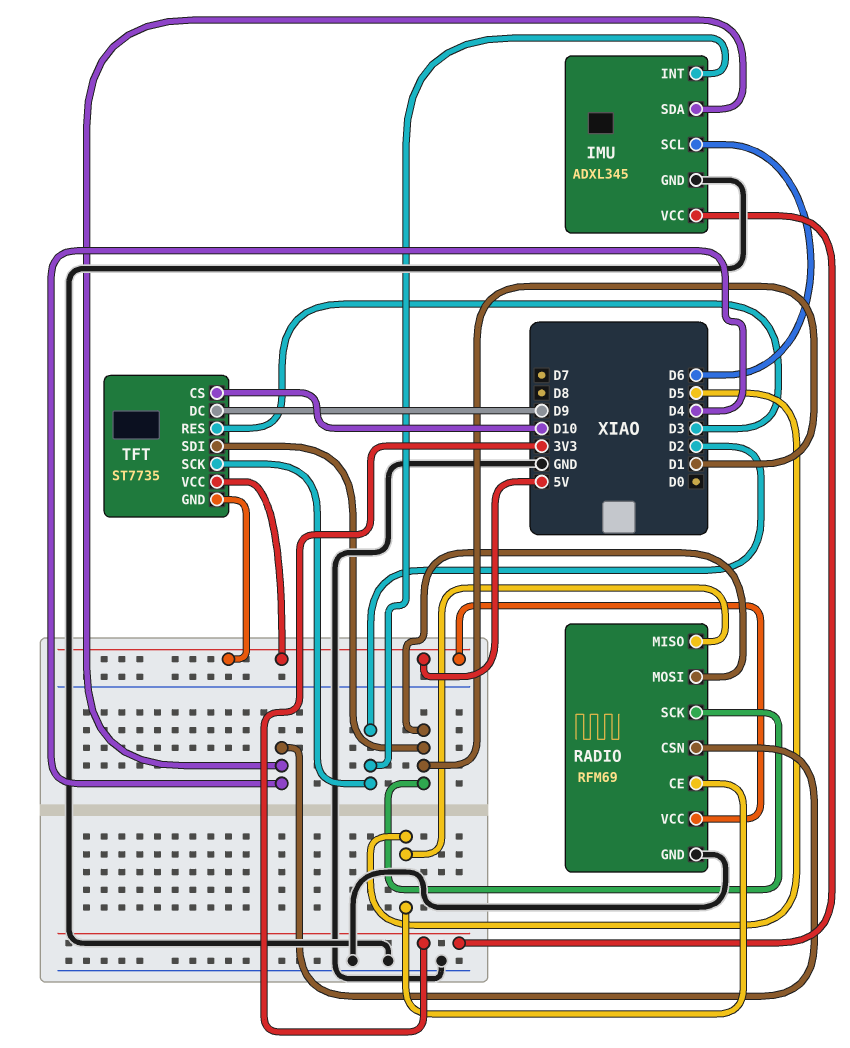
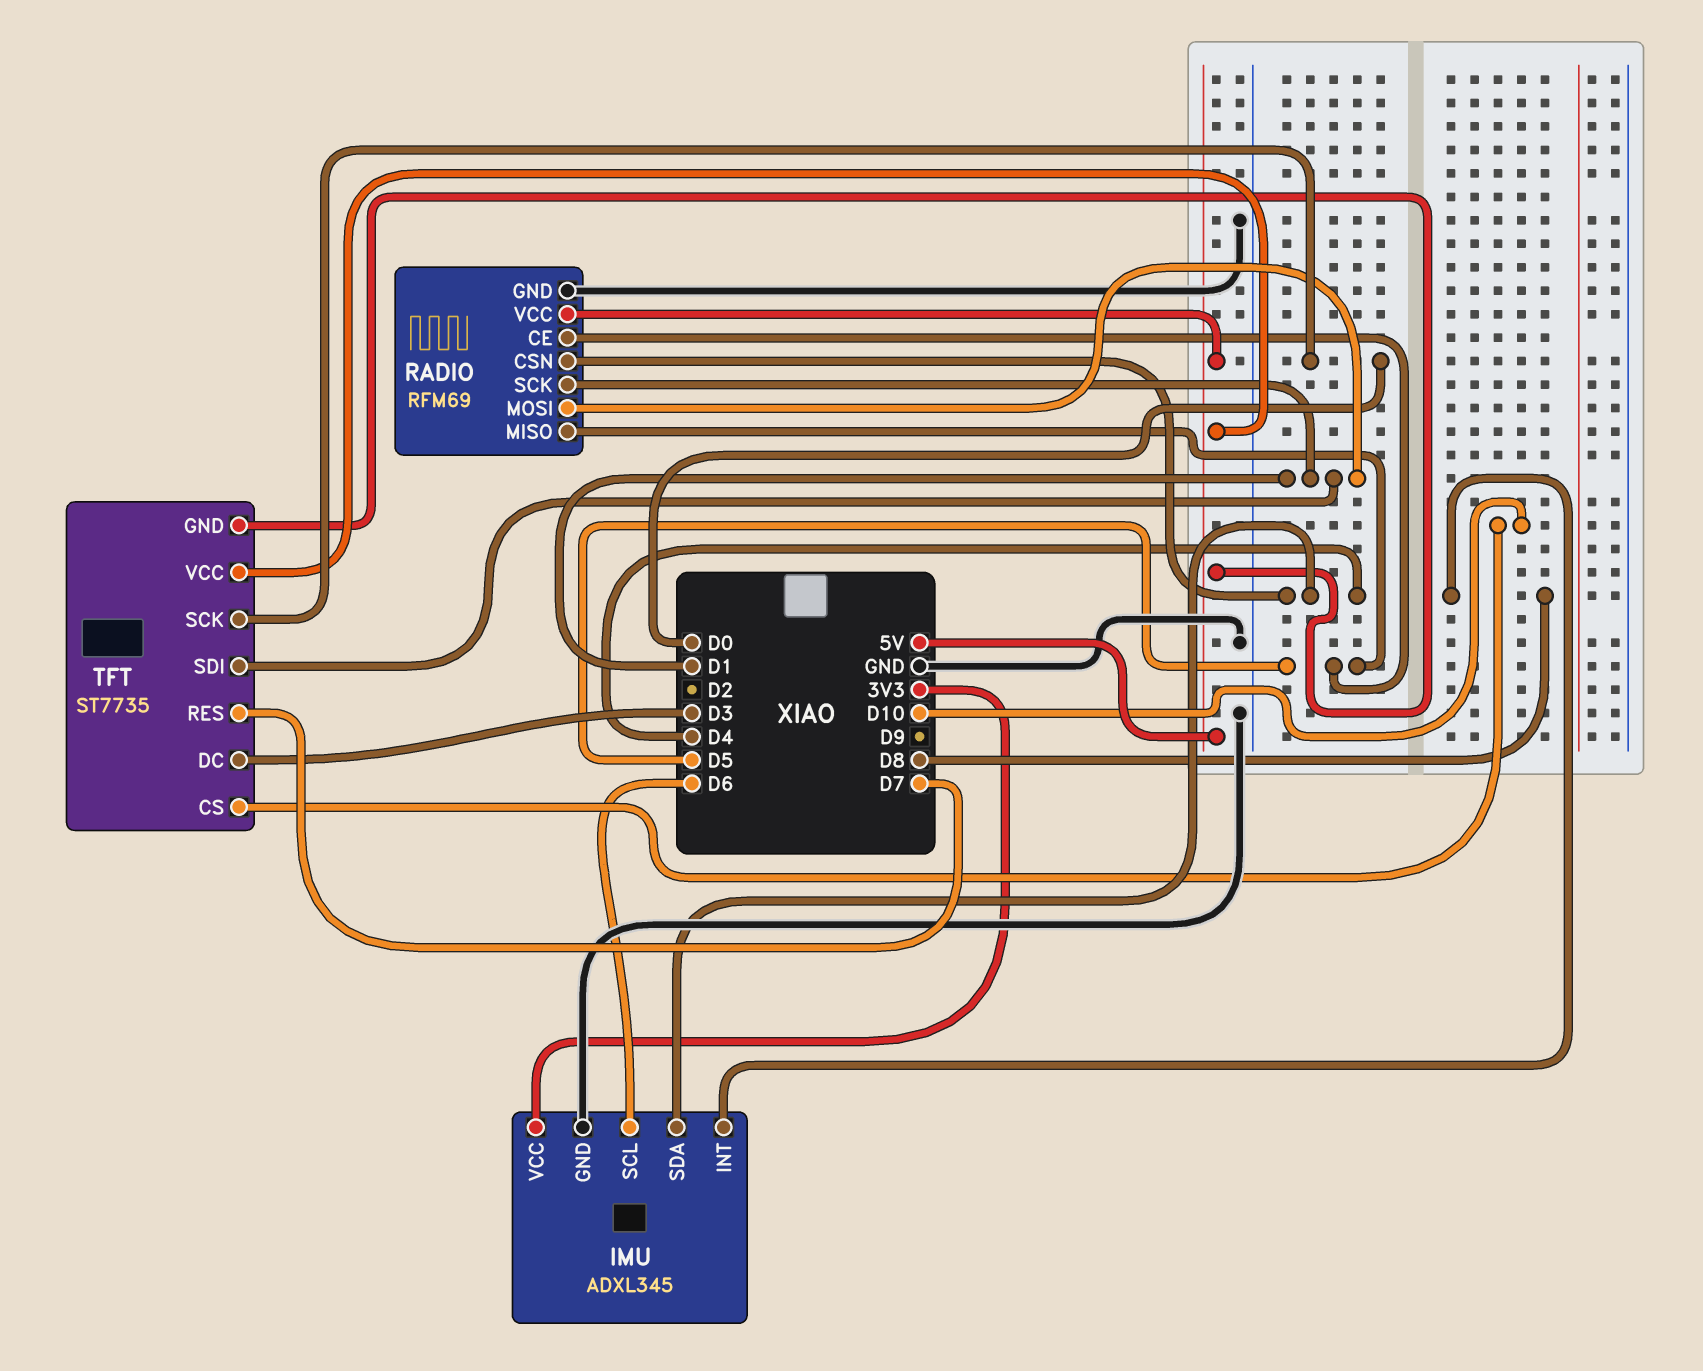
IMU pin INT: D2 -> D8
TFT pin DC: D9 -> D3
TFT pin RES: D3 -> D7
TFT pin SCK: D2 -> D0

